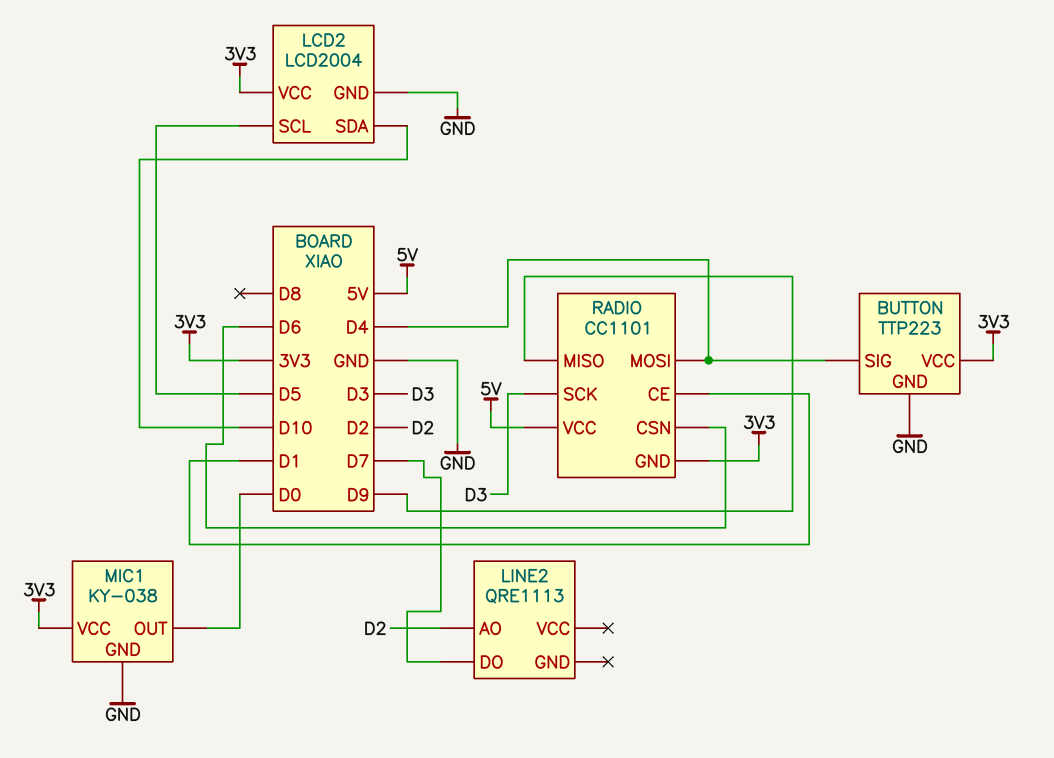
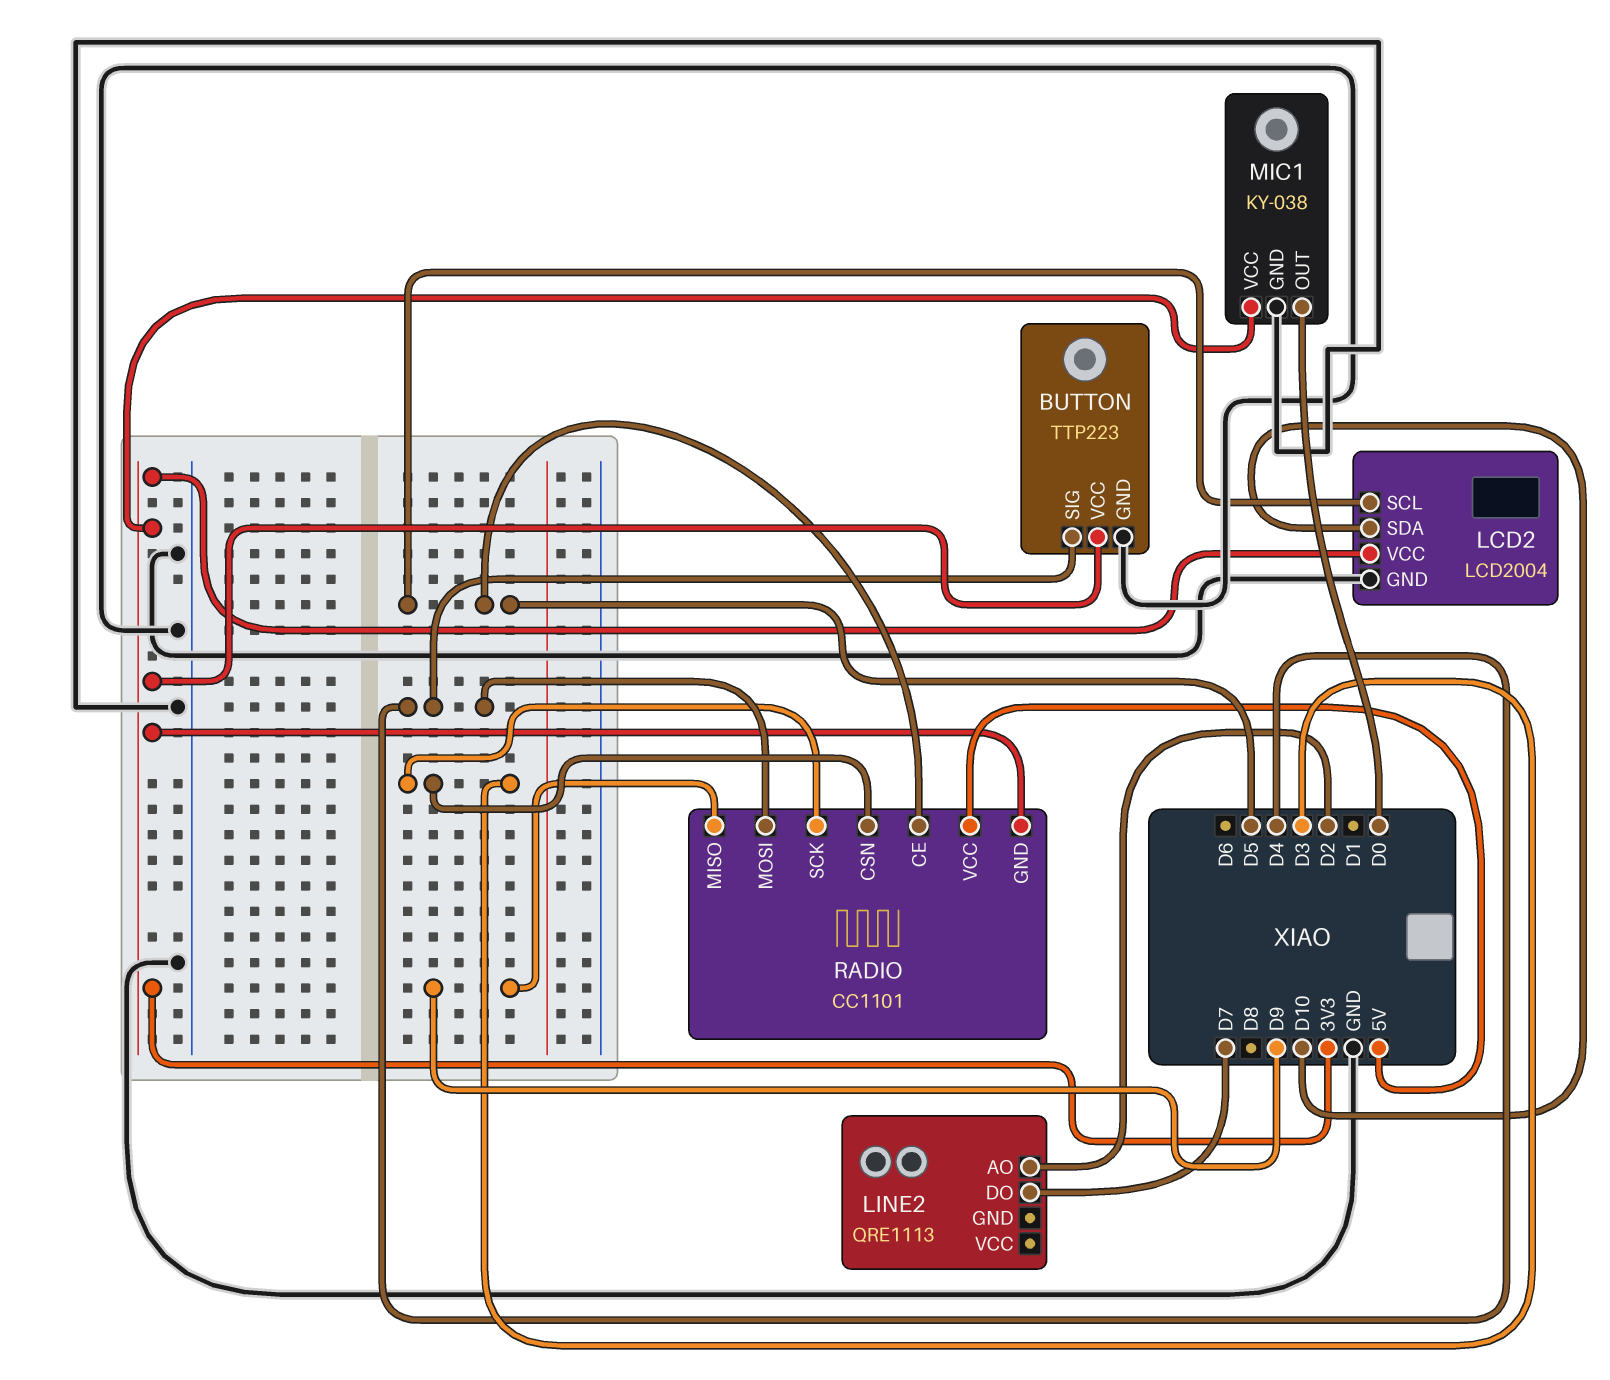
RADIO pin CE: D1 -> D5
RADIO pin CSN: D6 -> D3

